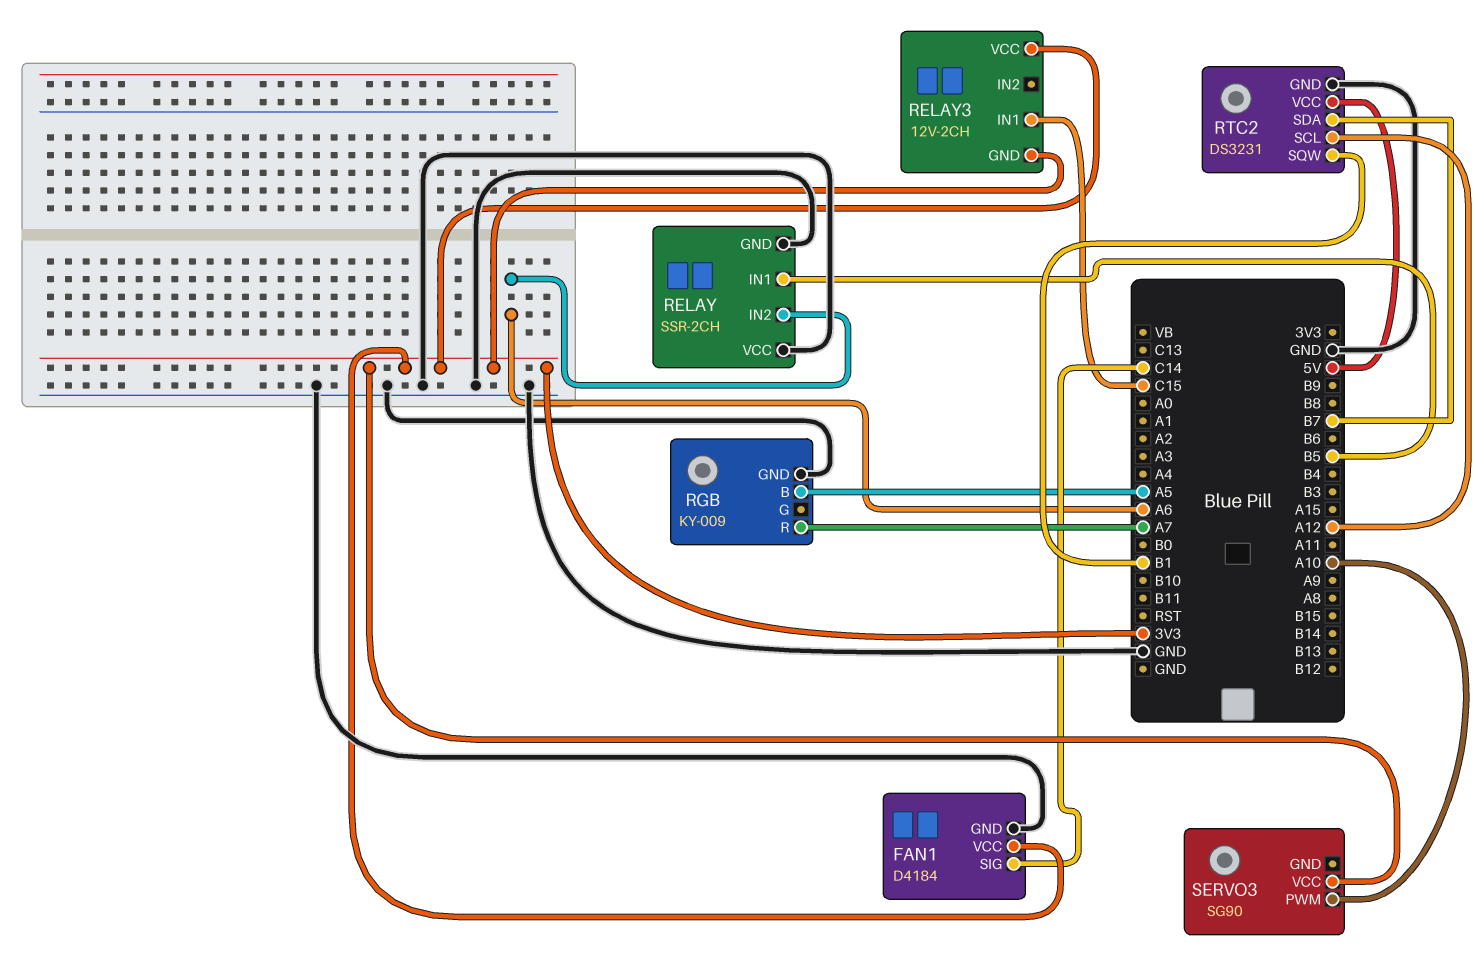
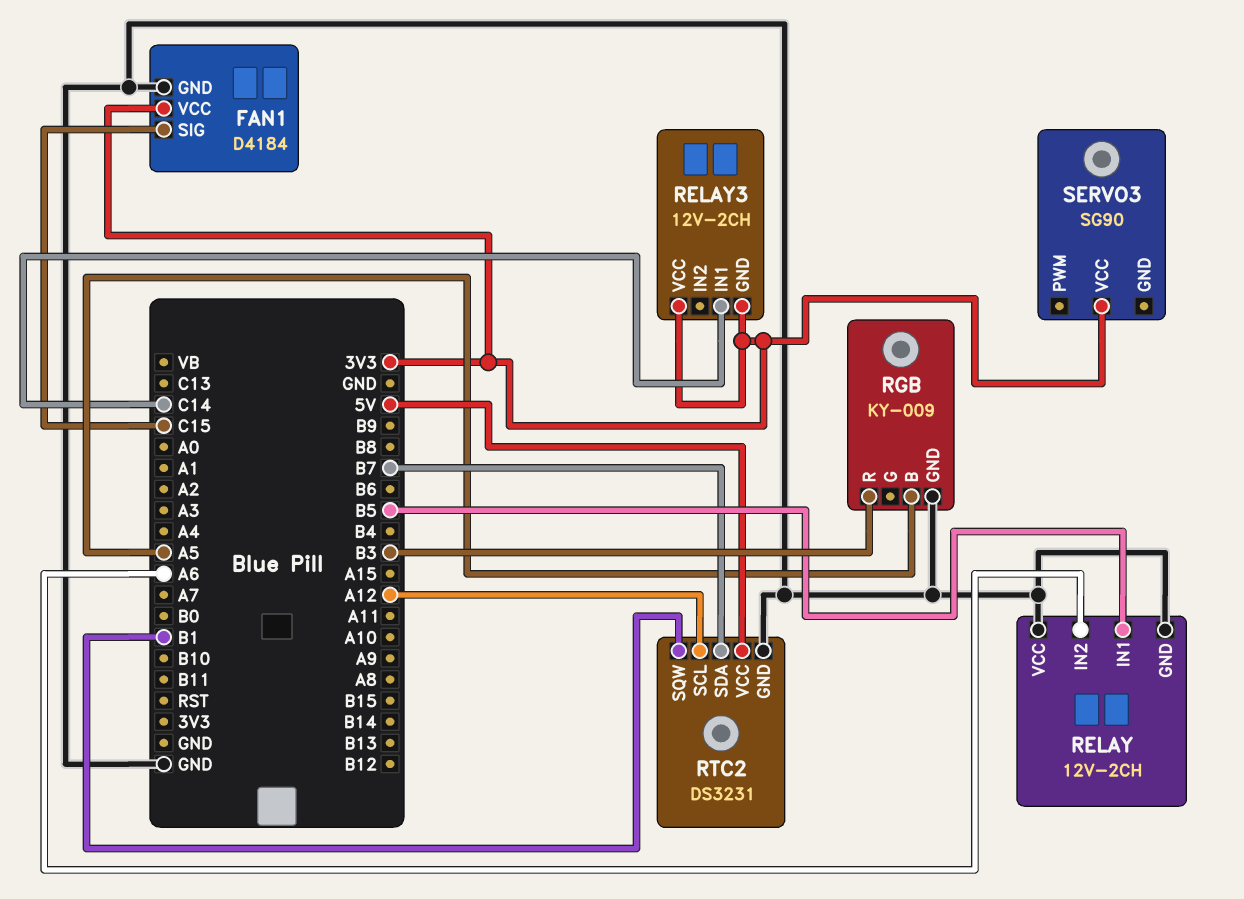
FAN1 pin SIG: C14 -> C15
RELAY: SSR-2CH -> 12V-2CH
RELAY3 pin IN1: C15 -> C14
RGB pin R: A7 -> B3
SERVO3 pin PWM: A10 -> none

